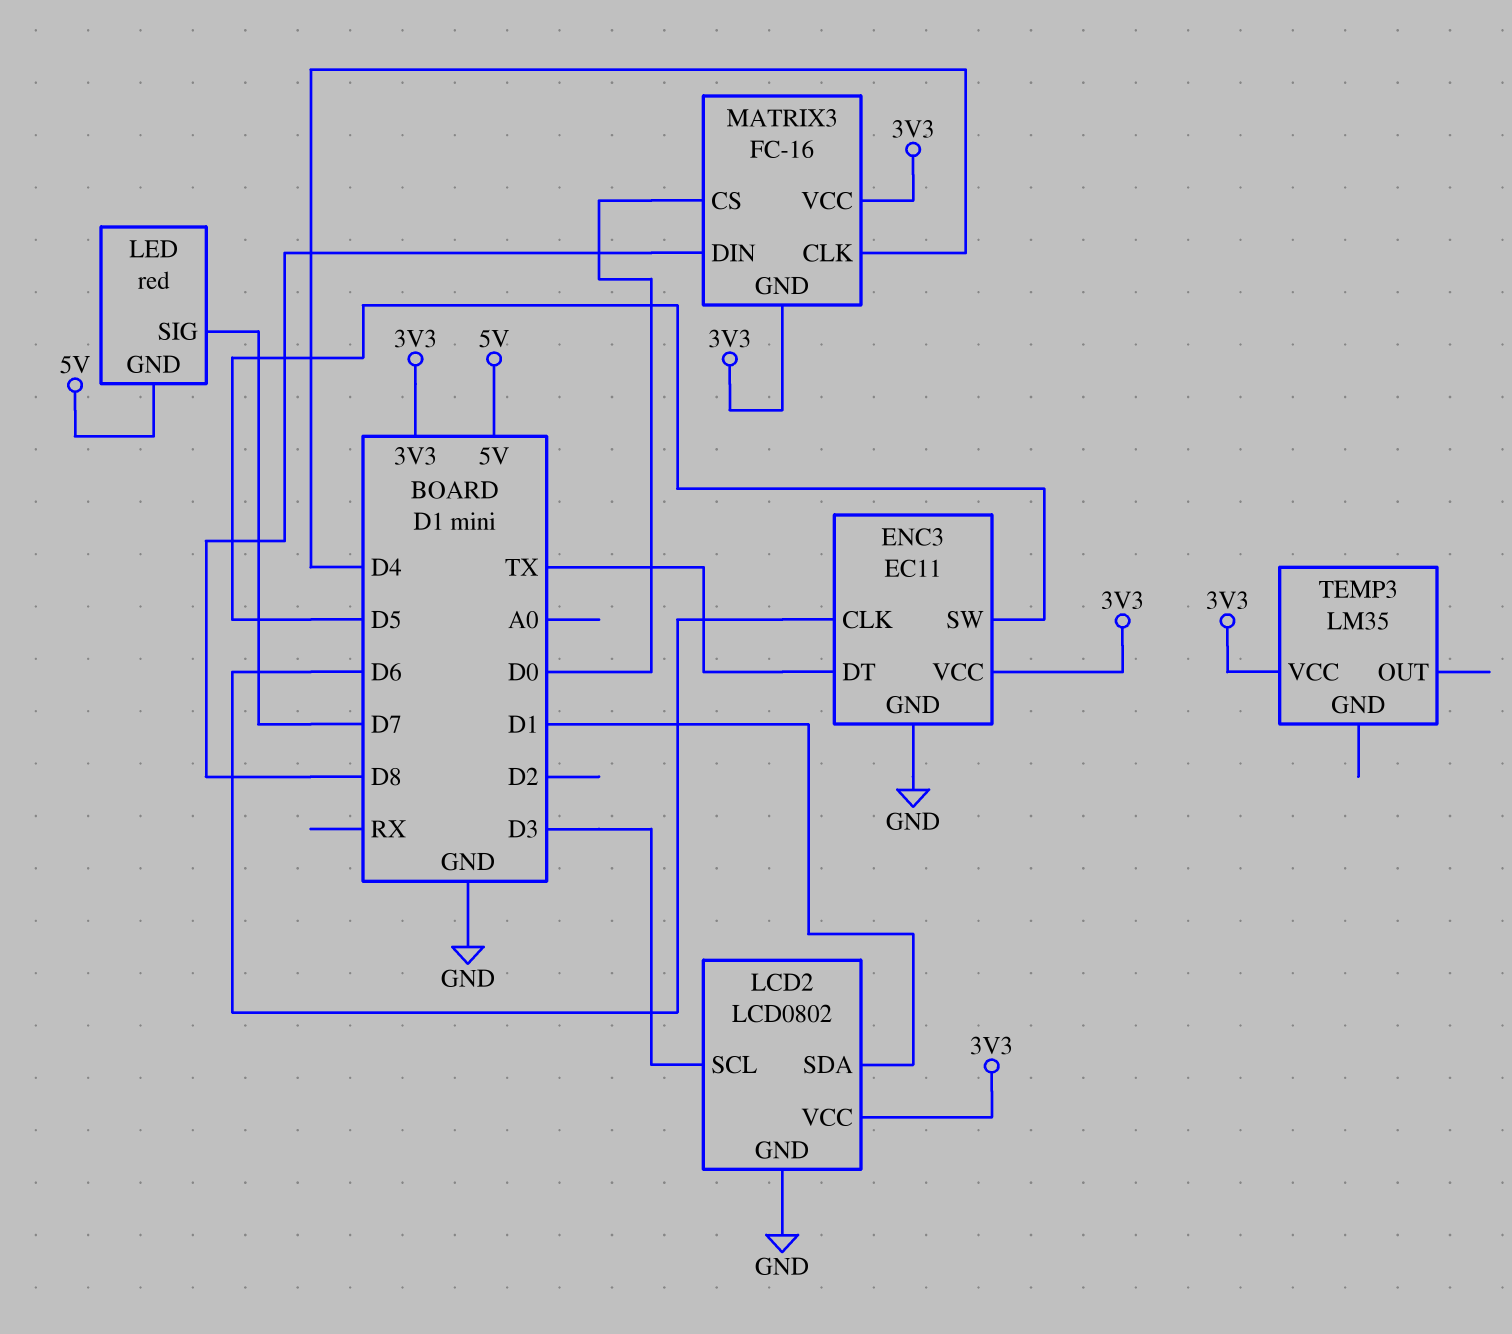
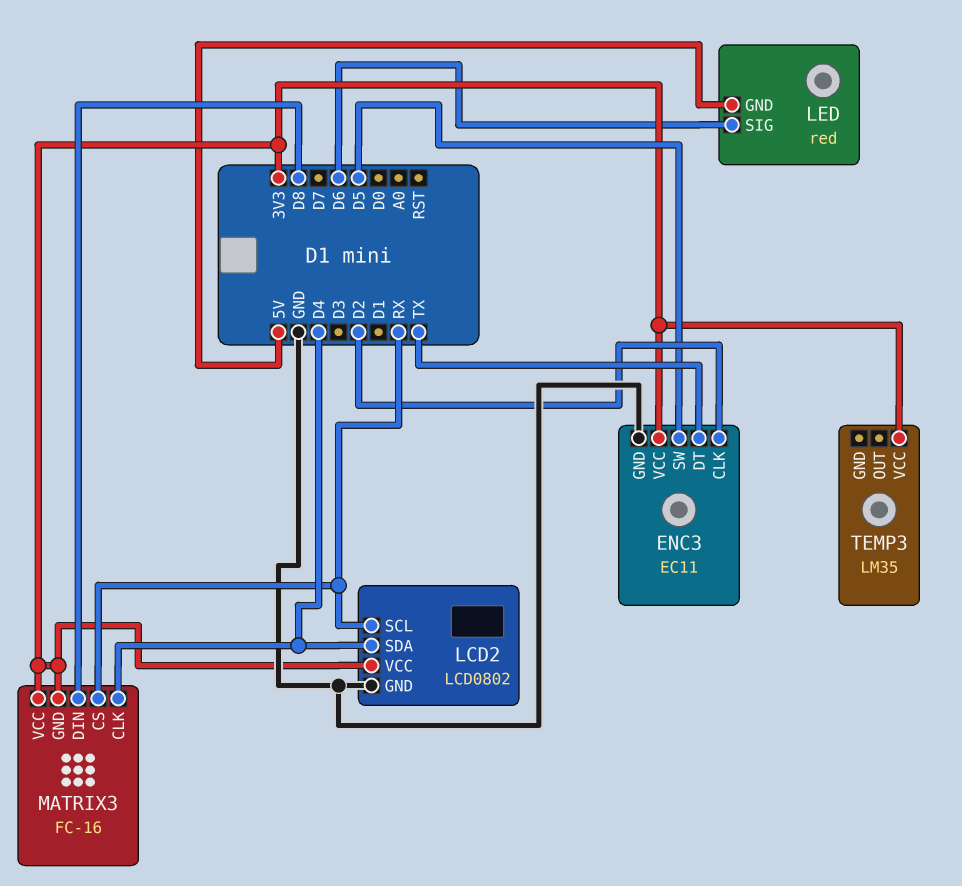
ENC3 pin CLK: D6 -> D2
LCD2 pin SCL: D3 -> RX
LCD2 pin SDA: D1 -> D4
LED pin SIG: D7 -> D6
MATRIX3 pin CS: D0 -> RX

